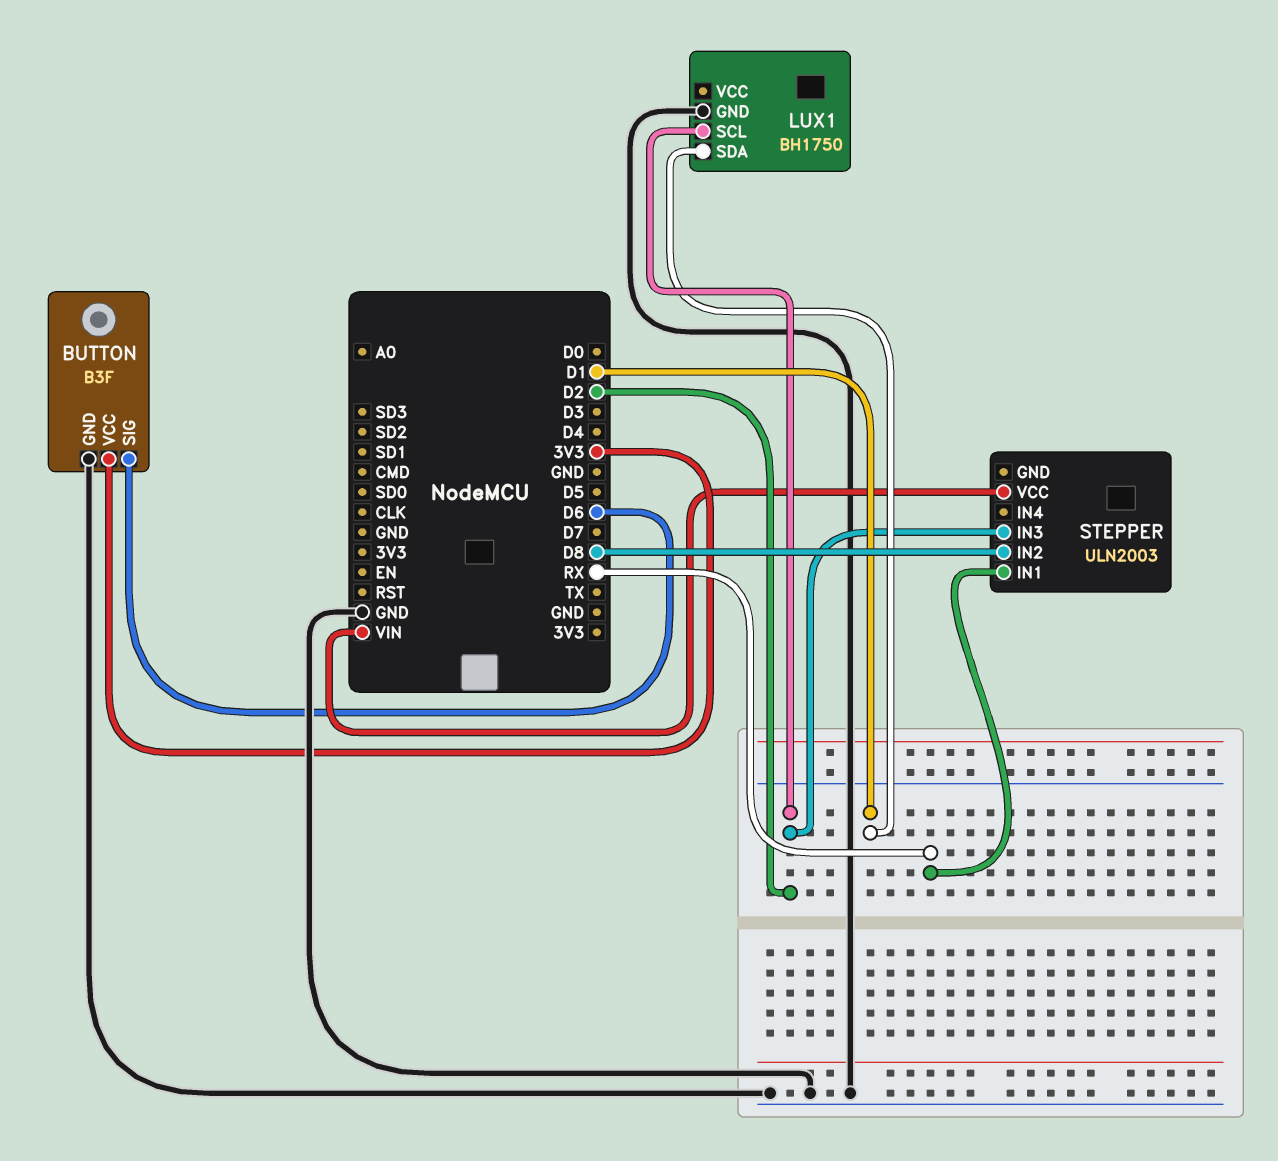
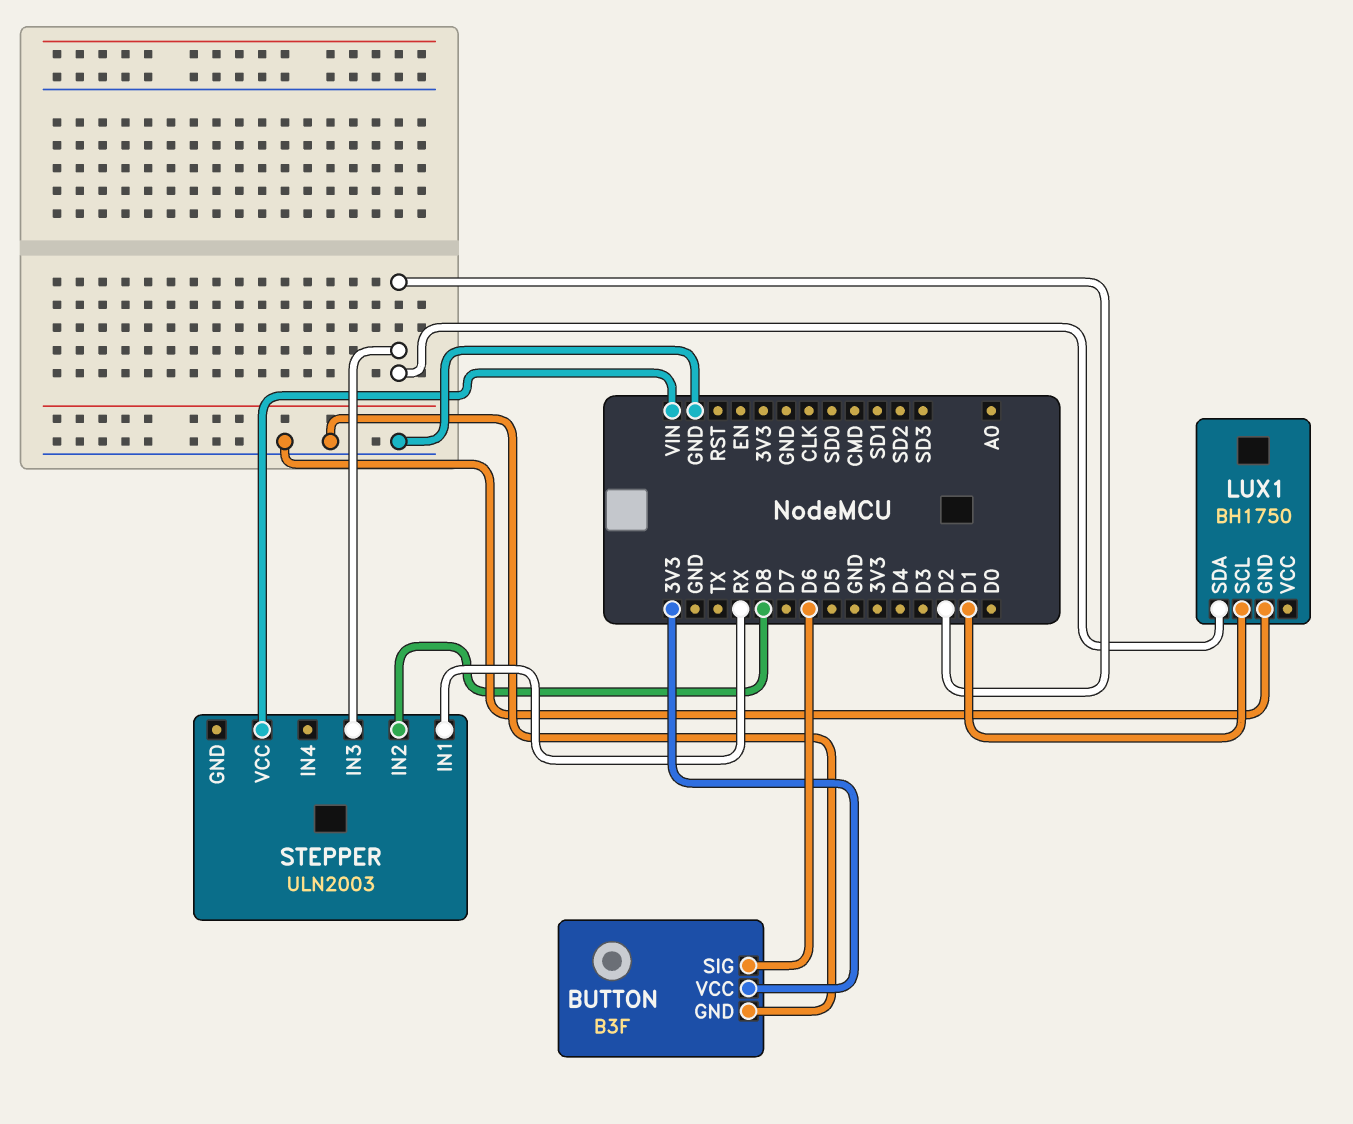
LUX1 pin SCL: D2 -> D1
LUX1 pin SDA: D1 -> D2

